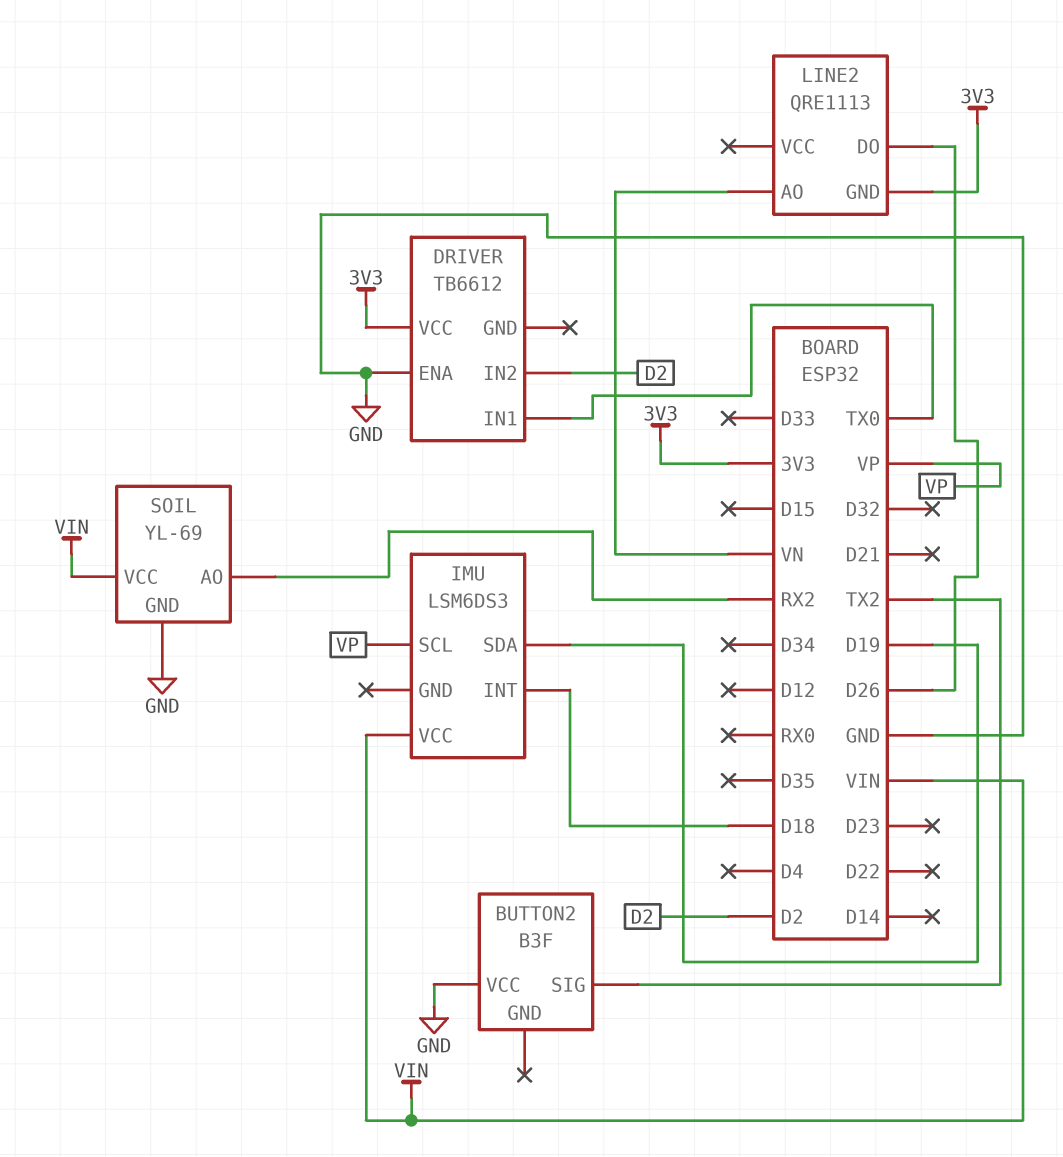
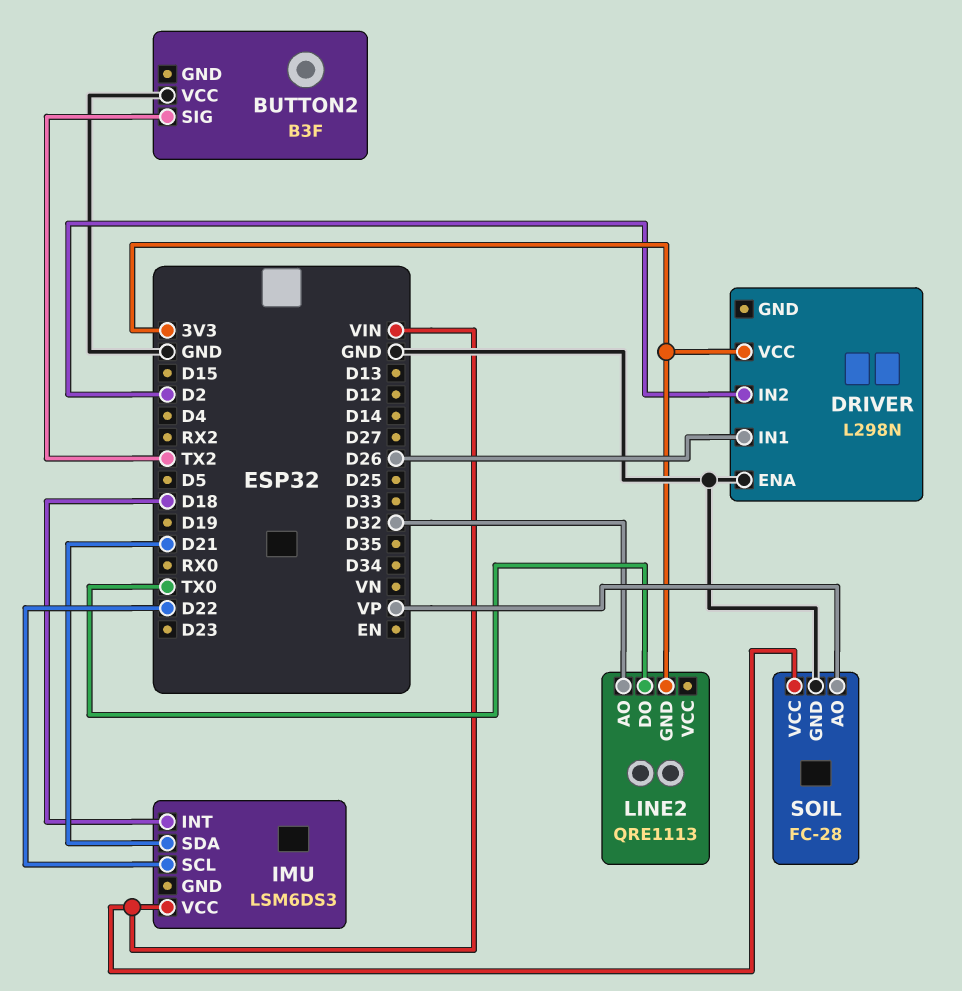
DRIVER: TB6612 -> L298N
DRIVER pin IN1: TX0 -> D26
IMU pin SCL: VP -> D22
IMU pin SDA: D19 -> D21
LINE2 pin AO: VN -> D32
LINE2 pin DO: D26 -> TX0
SOIL: YL-69 -> FC-28
SOIL pin AO: RX2 -> VP

